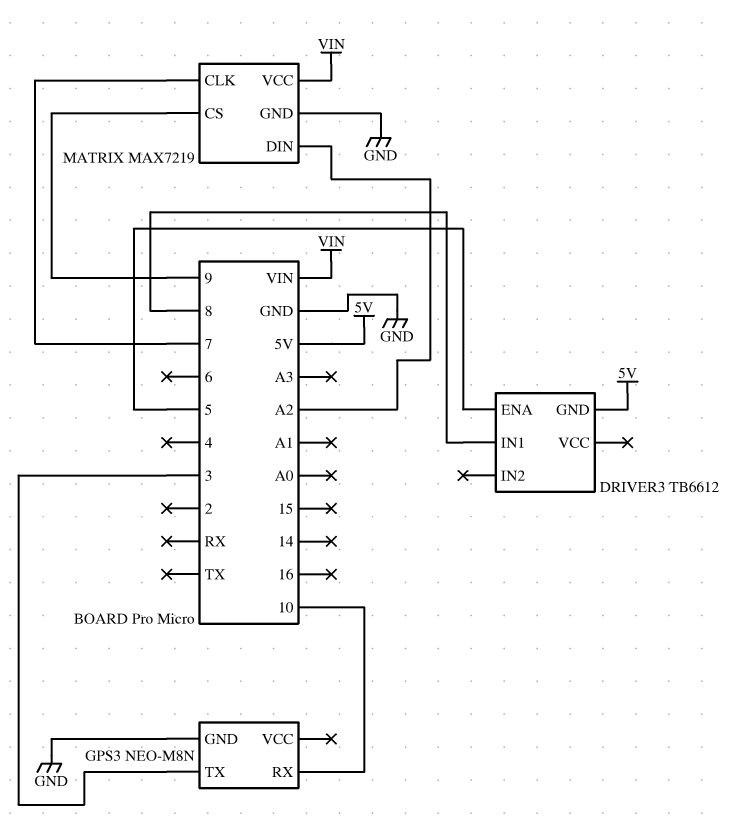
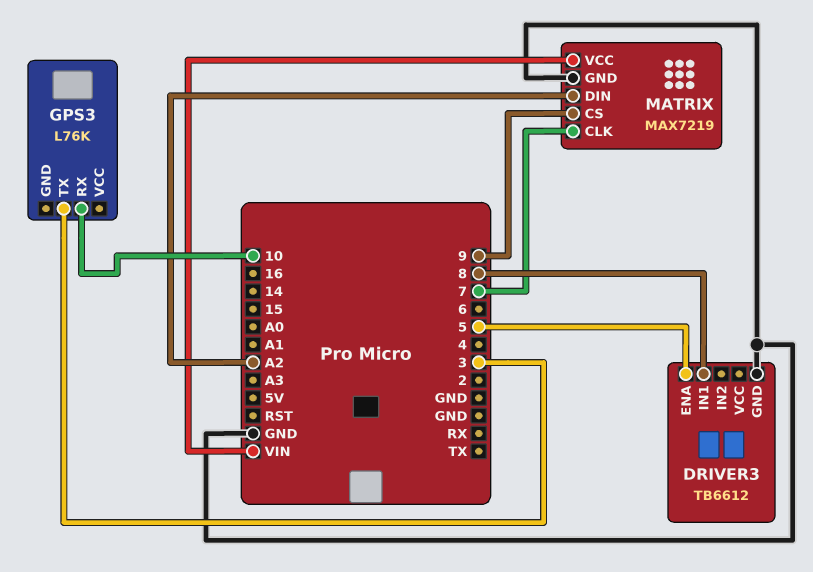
DRIVER3 pin GND: 5V -> GND
GPS3: NEO-M8N -> L76K
GPS3 pin GND: GND -> none

